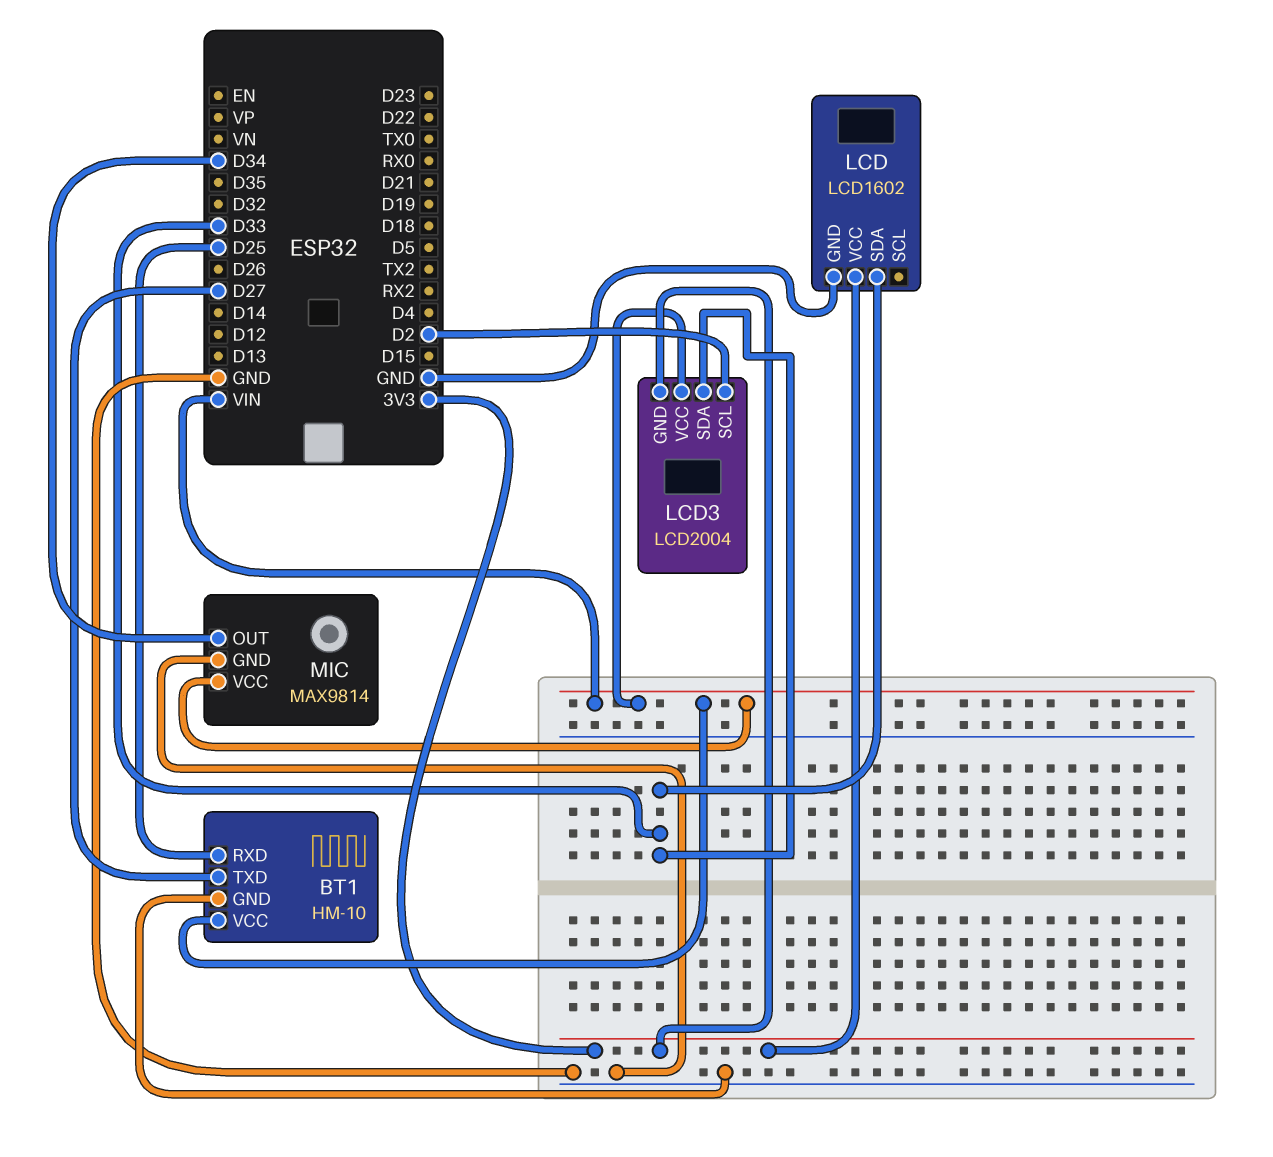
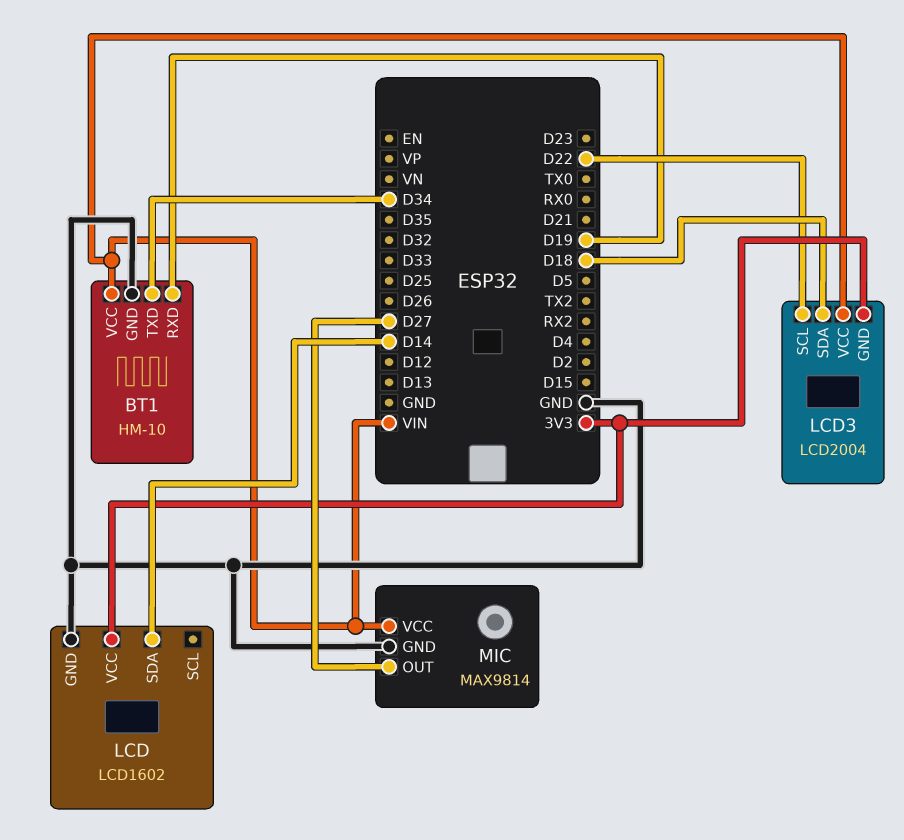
BT1 pin RXD: D25 -> D19
BT1 pin TXD: D27 -> D34
LCD pin SDA: D33 -> D14
LCD3 pin SCL: D2 -> D22
LCD3 pin SDA: D33 -> D18
MIC pin OUT: D34 -> D27

